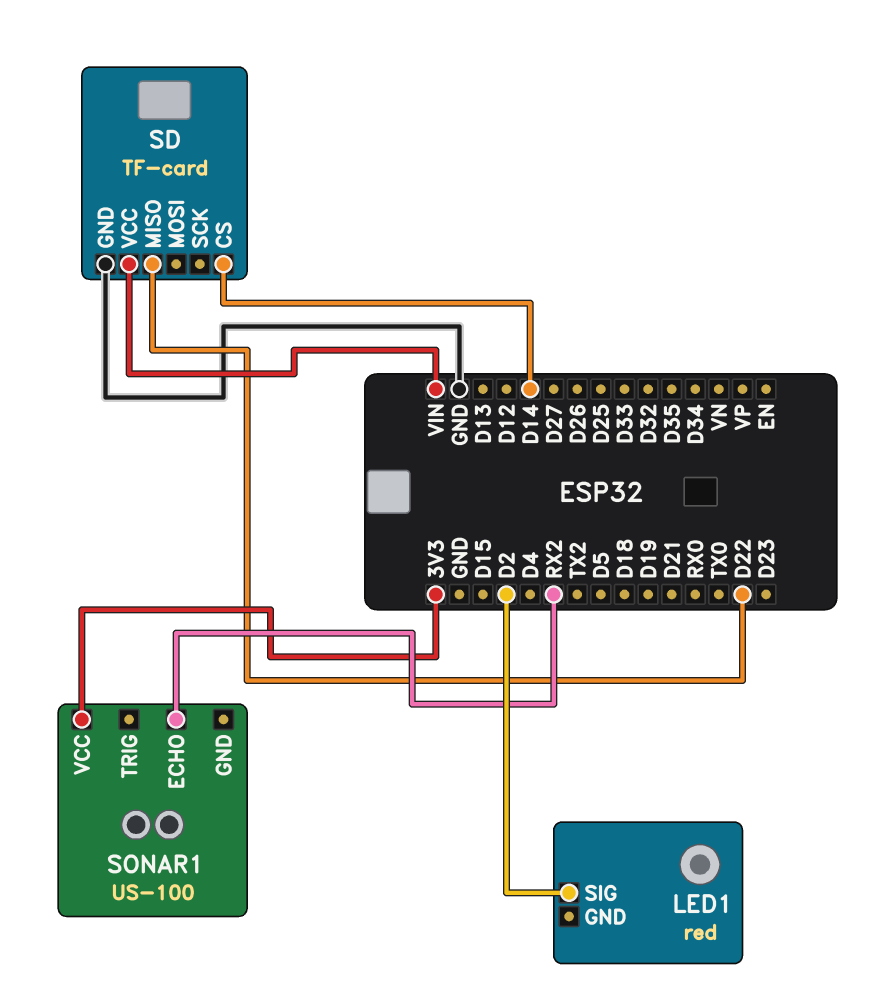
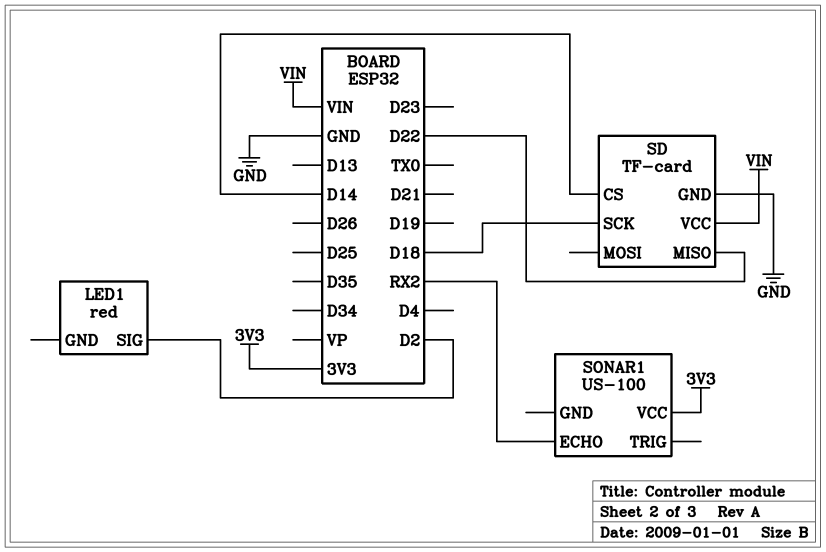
SD pin SCK: none -> D18

